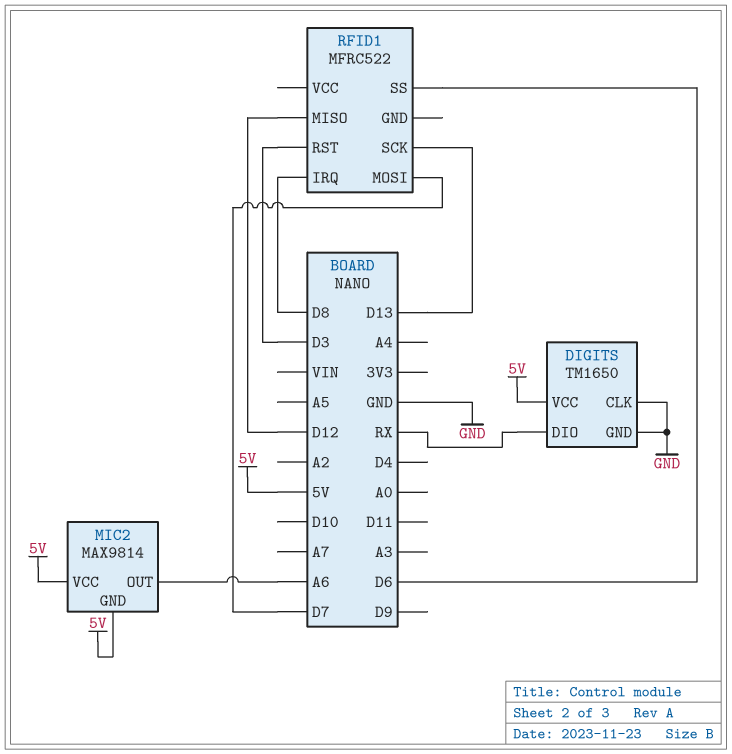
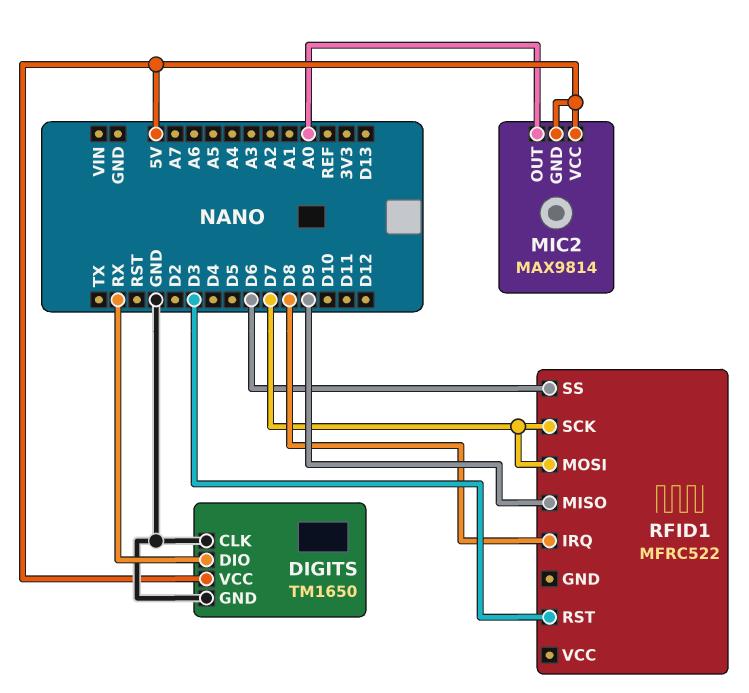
MIC2 pin OUT: A6 -> A0
RFID1 pin MISO: D12 -> D9
RFID1 pin SCK: D13 -> D7

